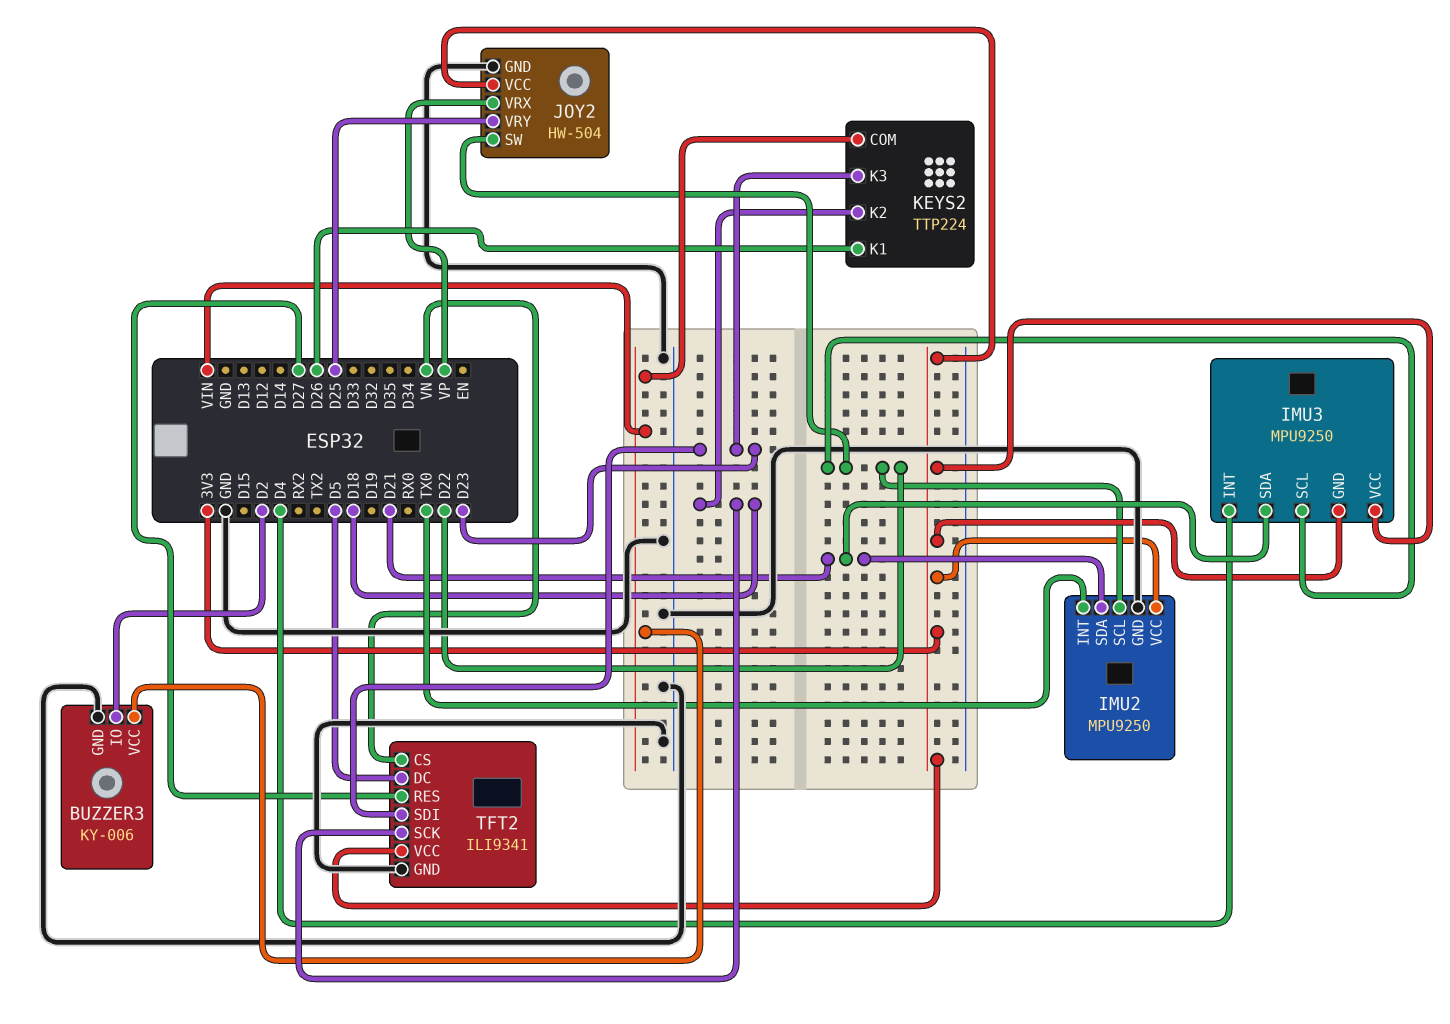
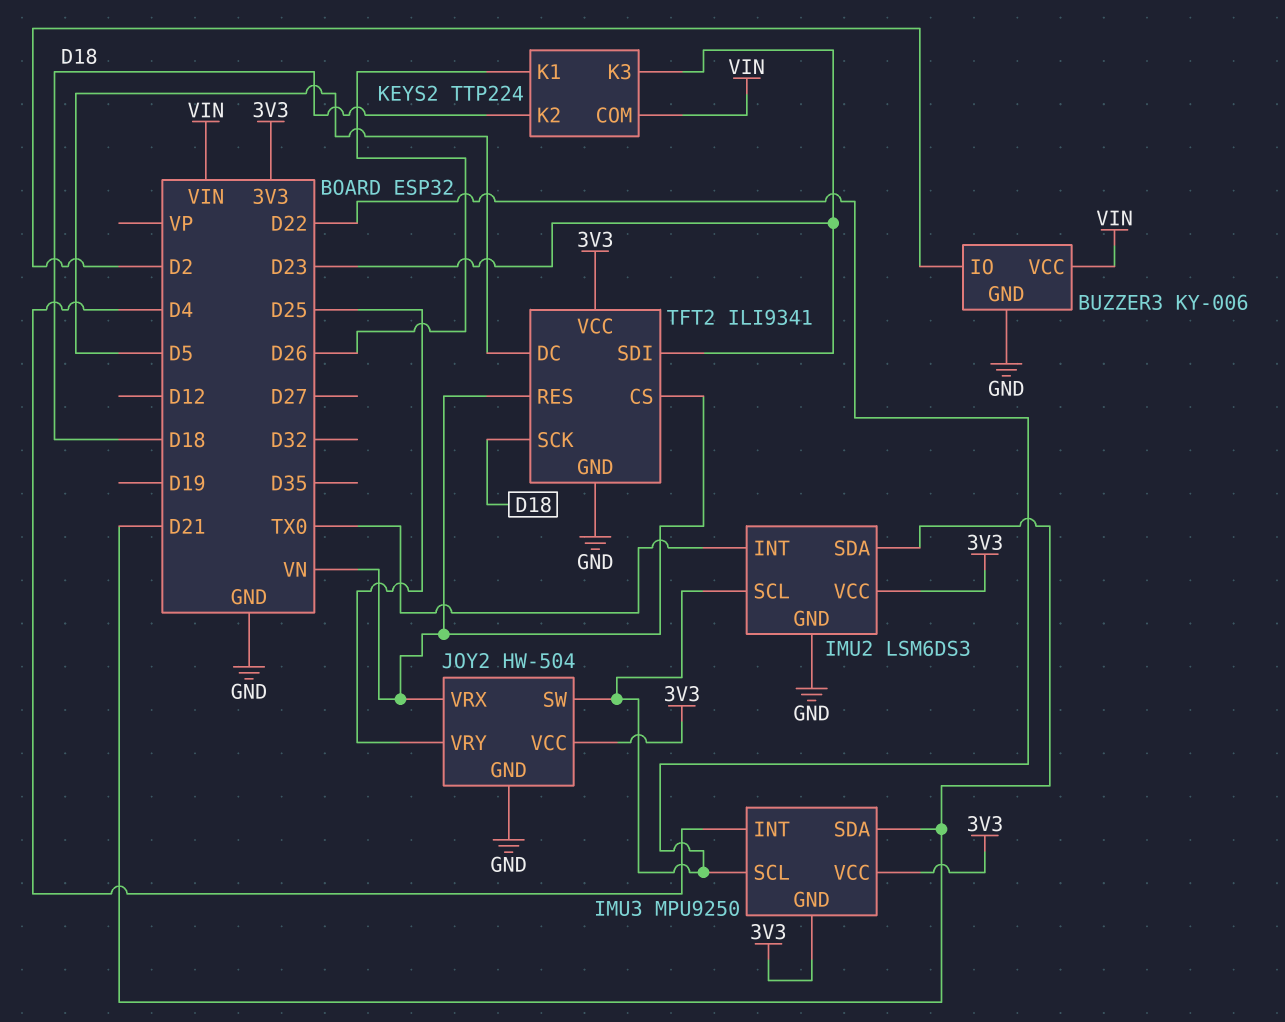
IMU2: MPU9250 -> LSM6DS3
JOY2 pin VRX: VP -> VN
TFT2 pin RES: D27 -> VN

